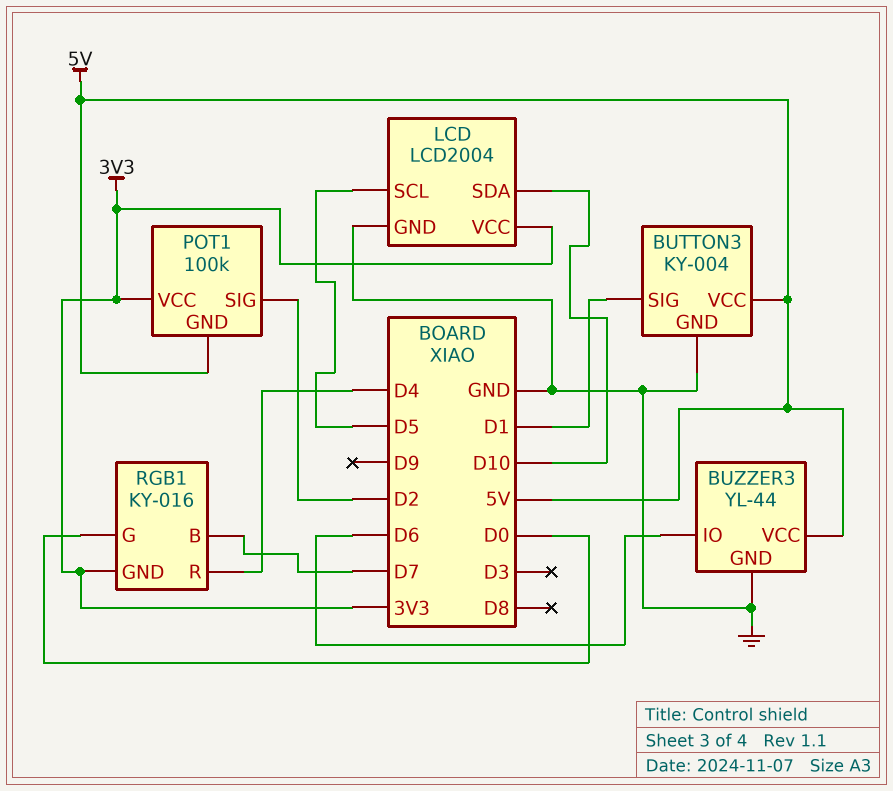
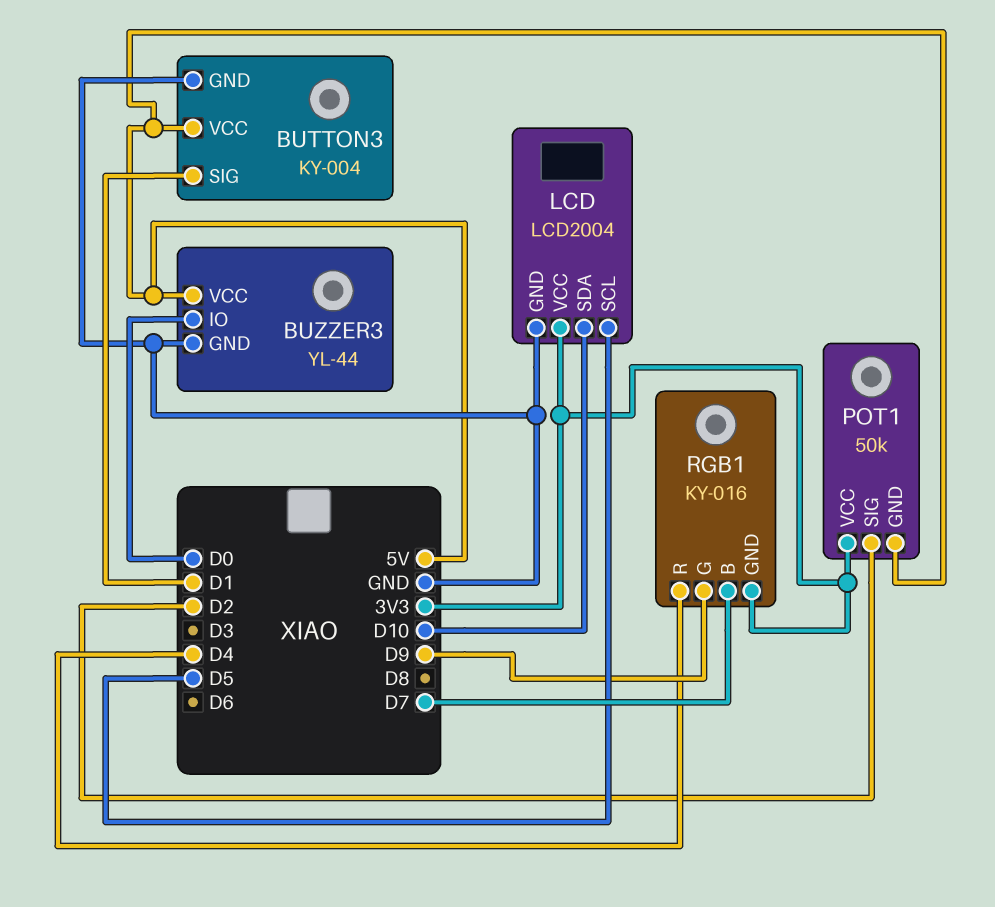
BUZZER3 pin IO: D6 -> D0
POT1: 100k -> 50k
RGB1 pin G: D0 -> D9

